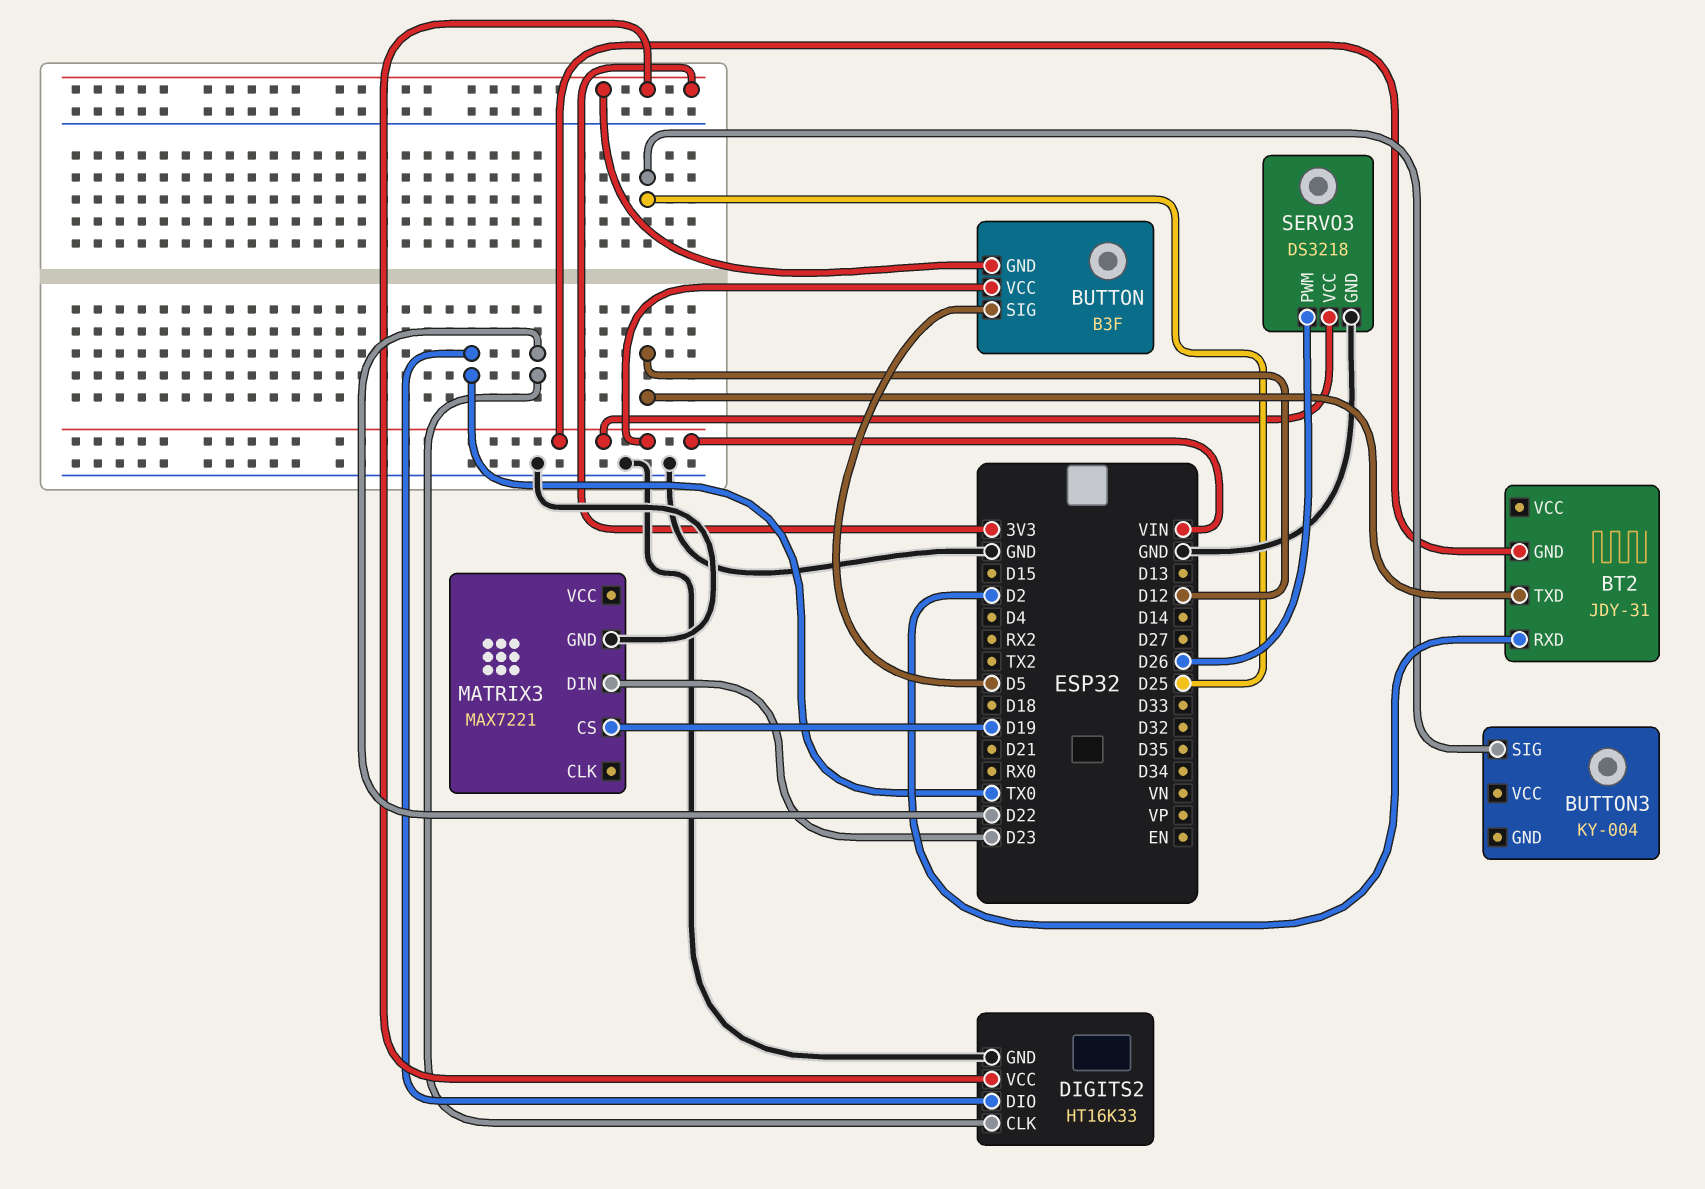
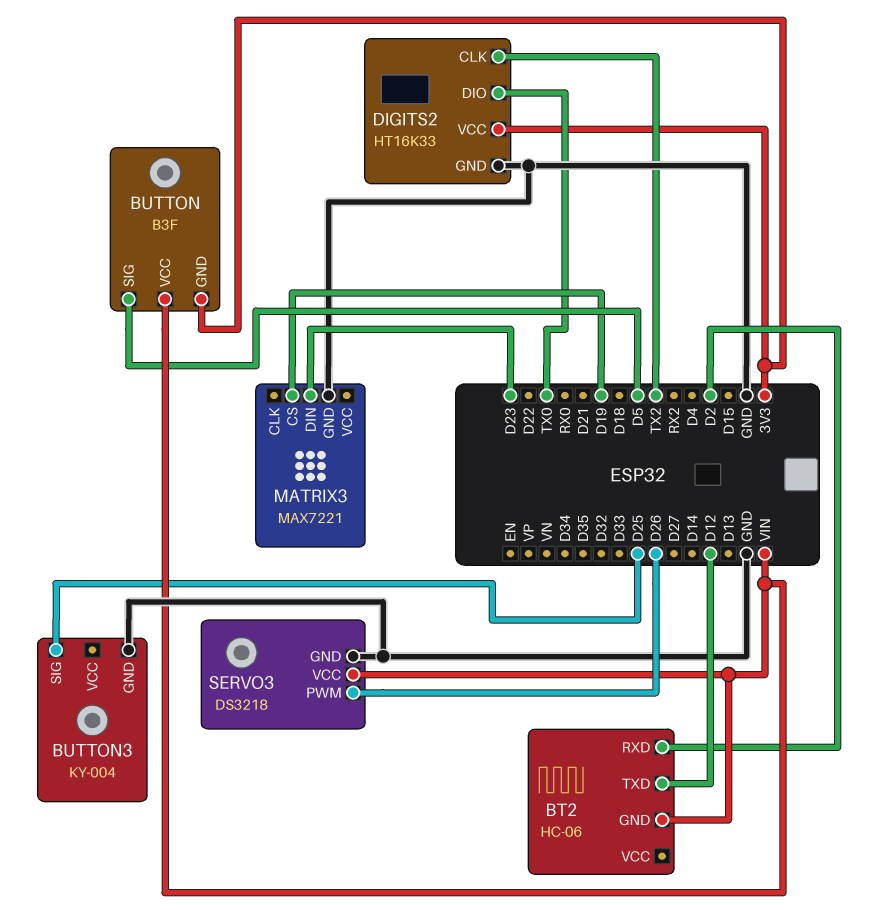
BT2: JDY-31 -> HC-06
BUTTON3 pin GND: none -> GND
DIGITS2 pin CLK: D22 -> TX2

